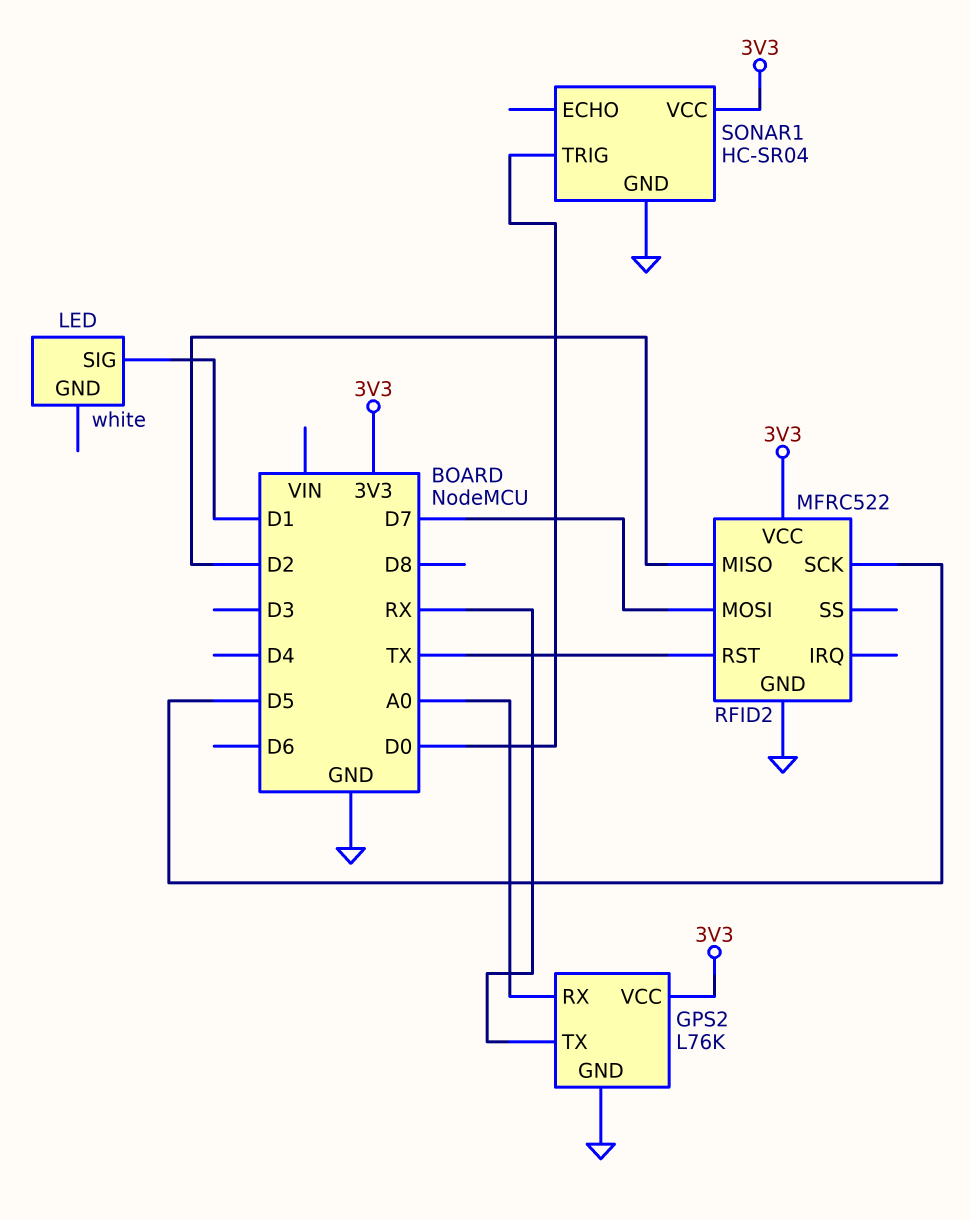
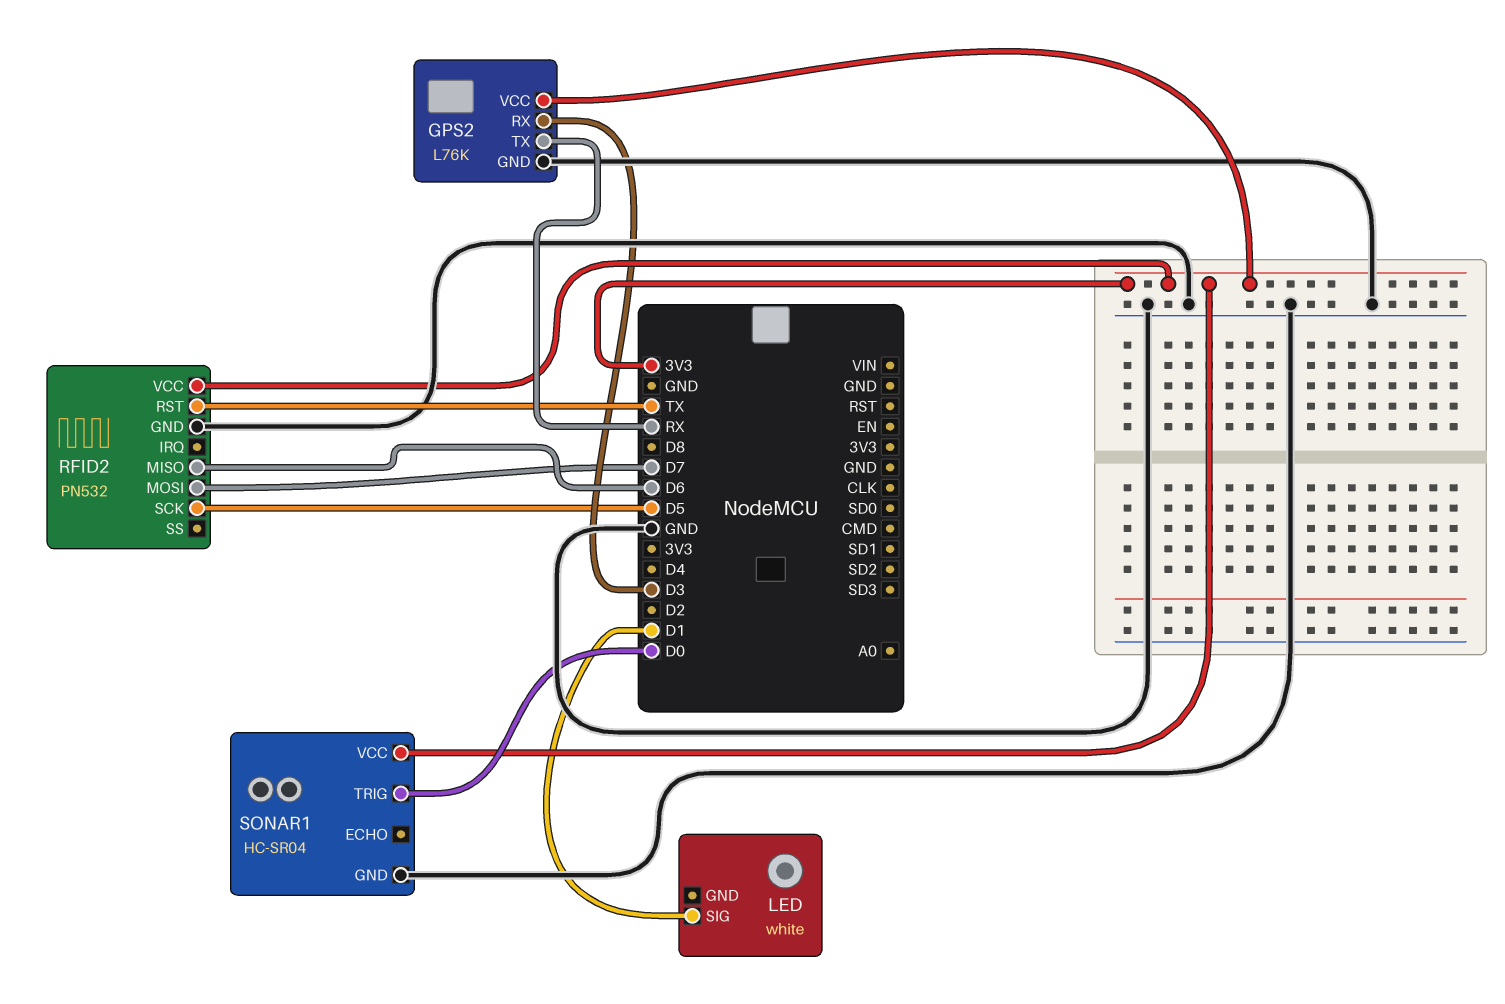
GPS2 pin RX: A0 -> D3
RFID2: MFRC522 -> PN532
RFID2 pin MISO: D2 -> D6

